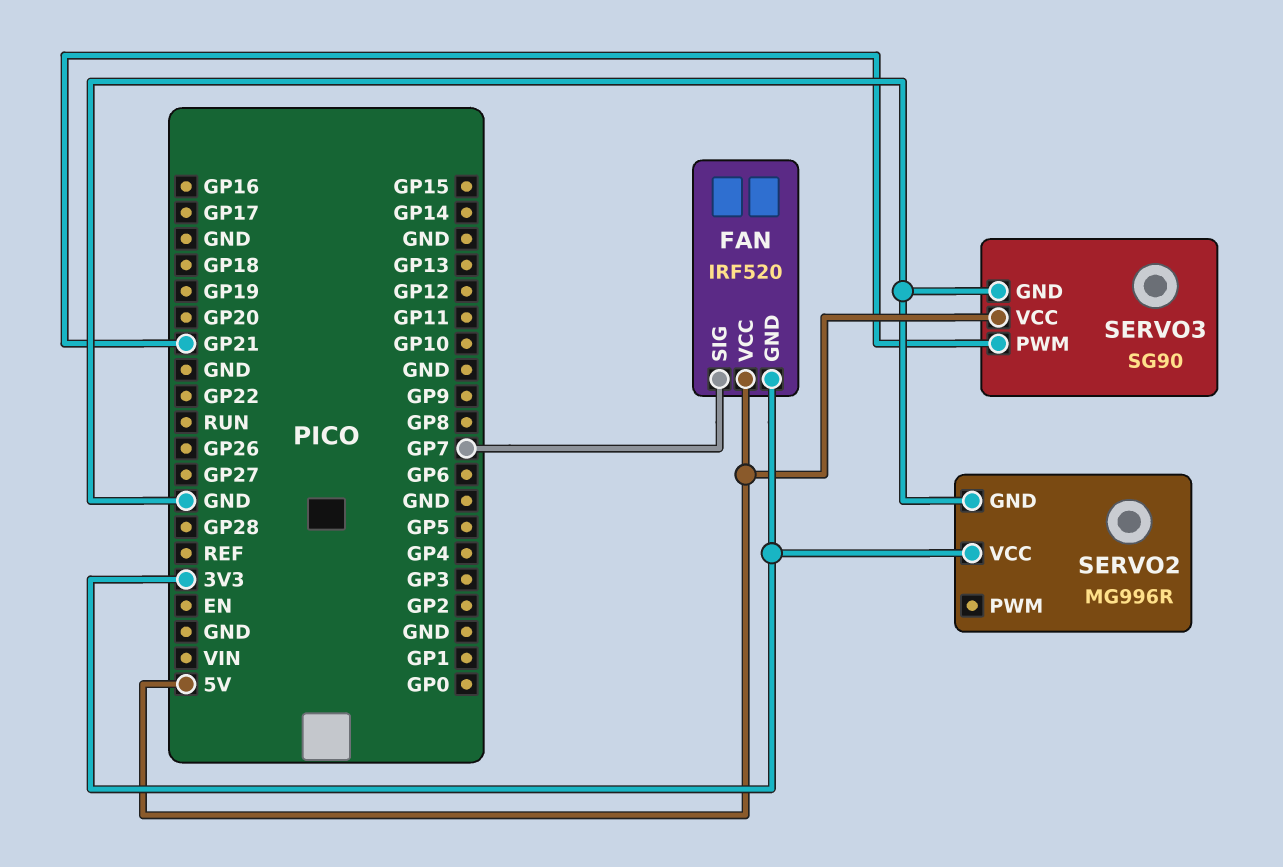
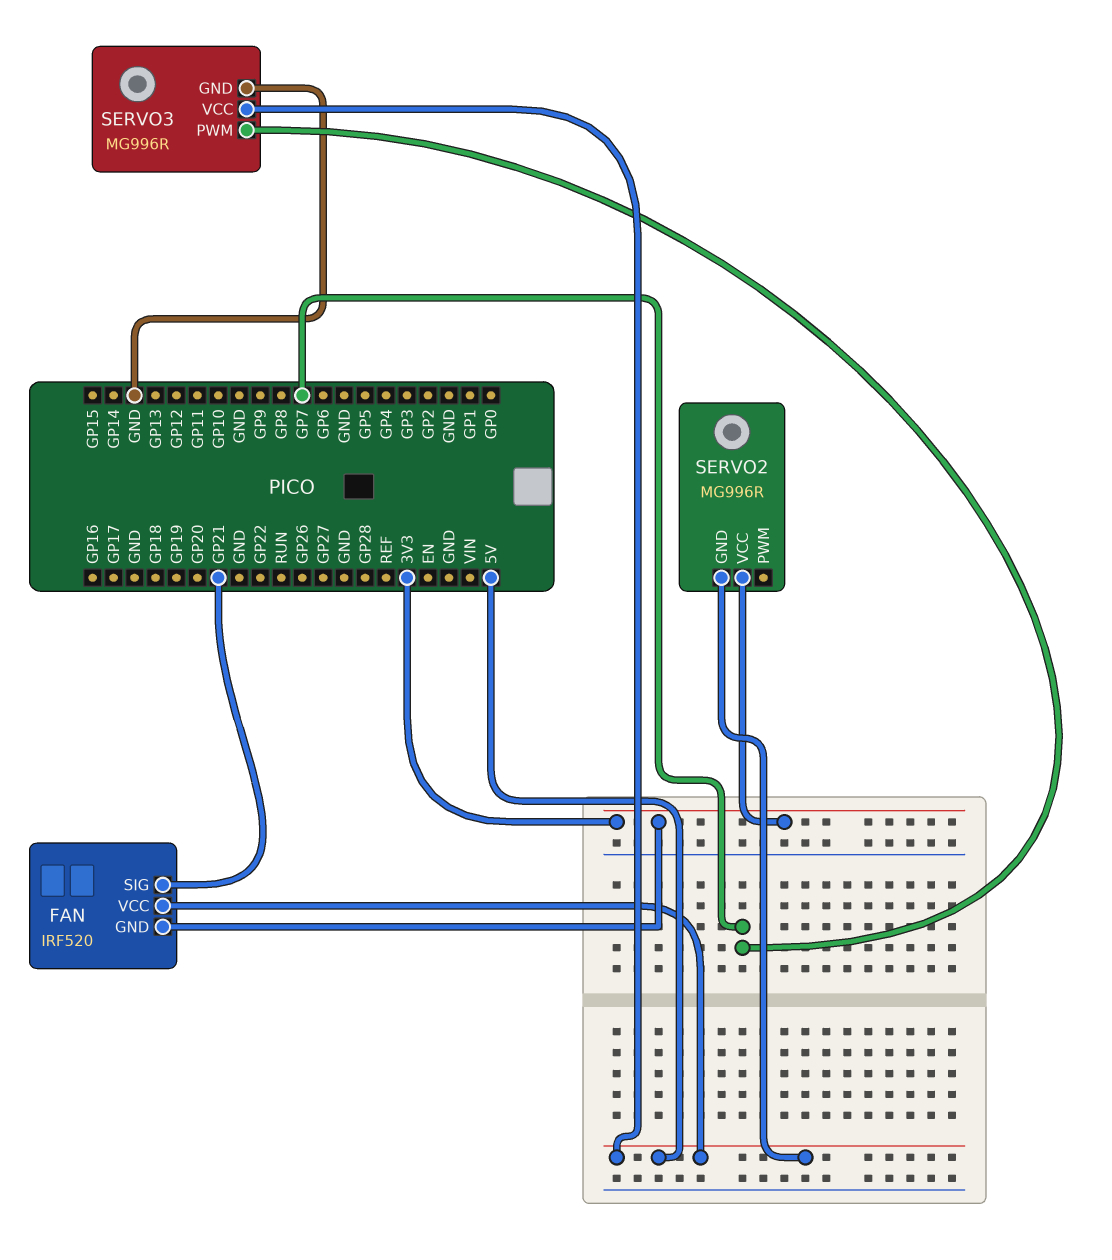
FAN pin SIG: GP7 -> GP21
SERVO2 pin GND: GND -> 5V
SERVO3: SG90 -> MG996R
SERVO3 pin PWM: GP21 -> GP7

